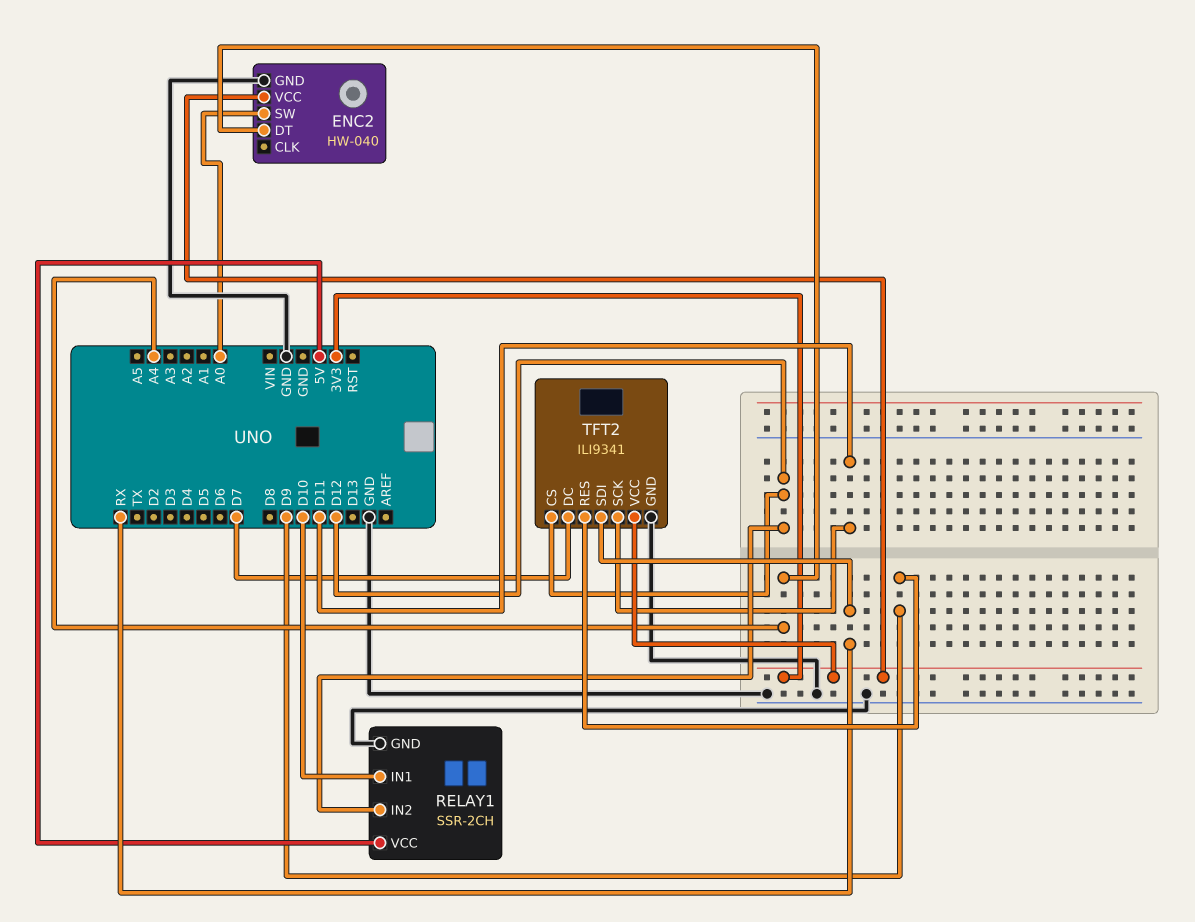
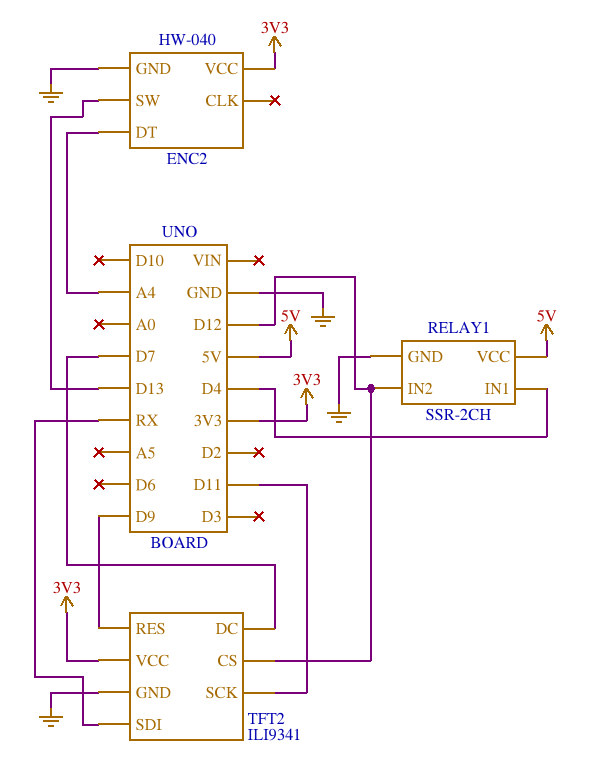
ENC2 pin SW: A0 -> D13
RELAY1 pin IN1: D10 -> D4

